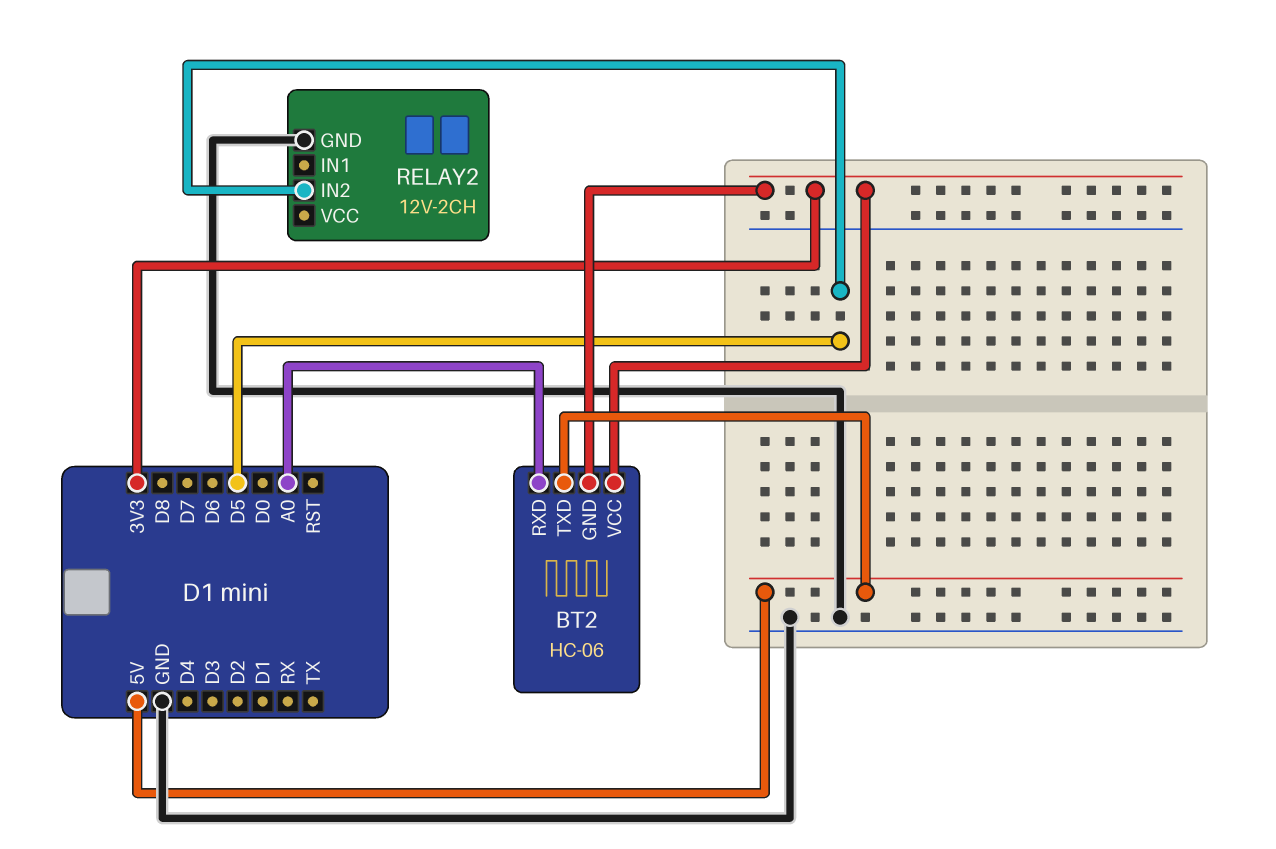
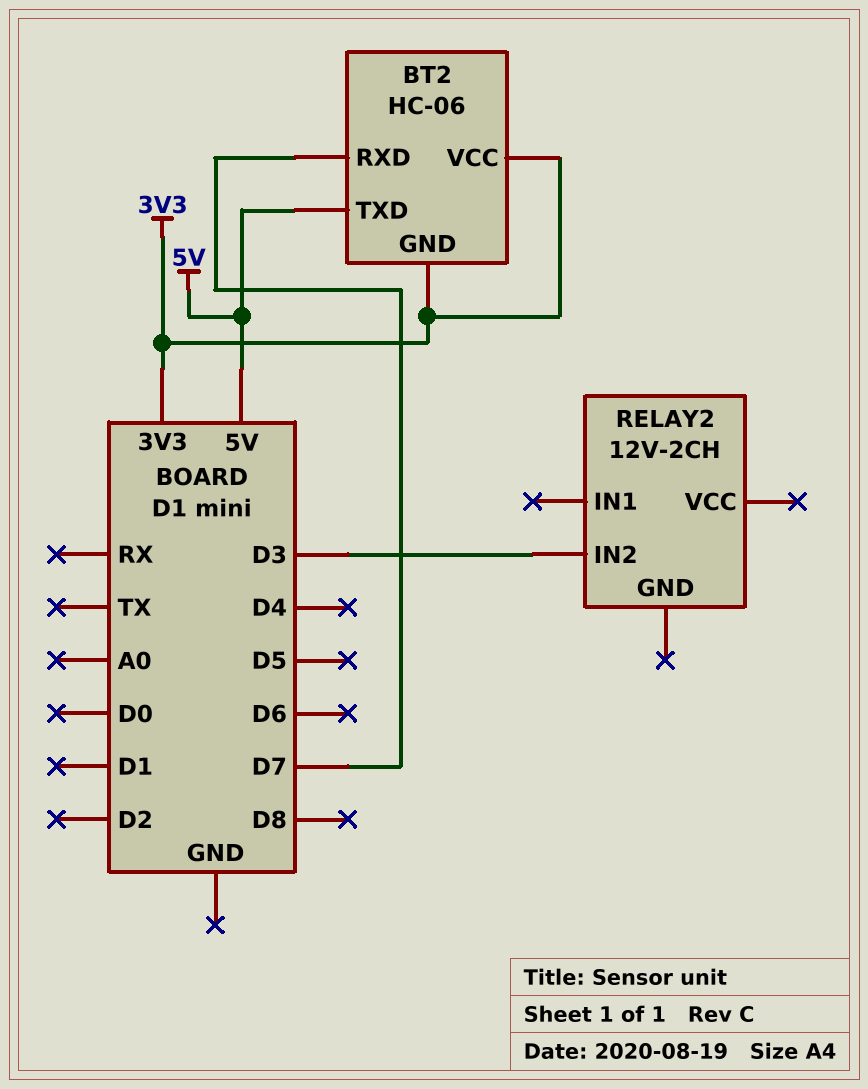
BT2 pin RXD: A0 -> D7
RELAY2 pin GND: GND -> none
RELAY2 pin IN2: D5 -> D3

